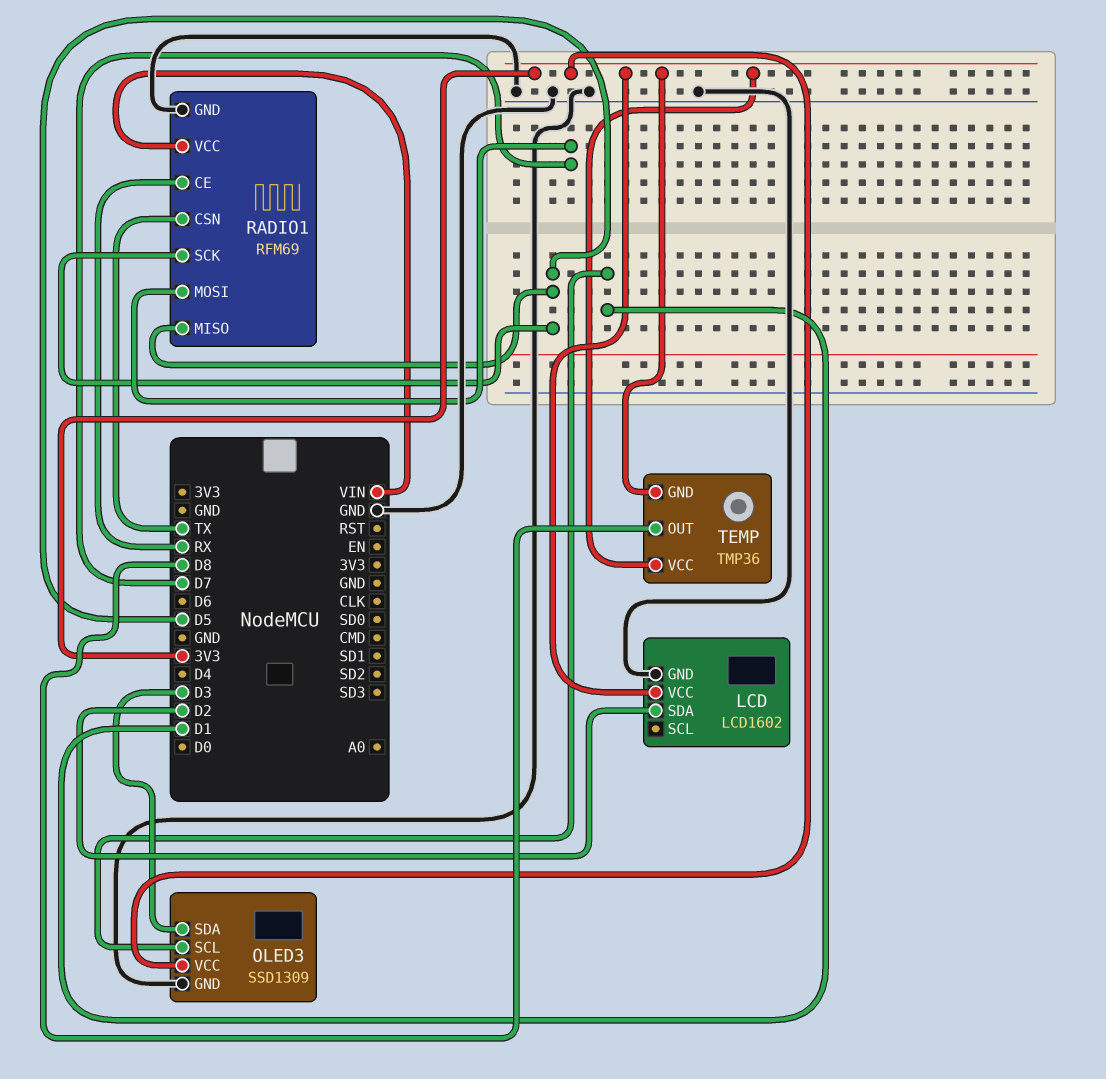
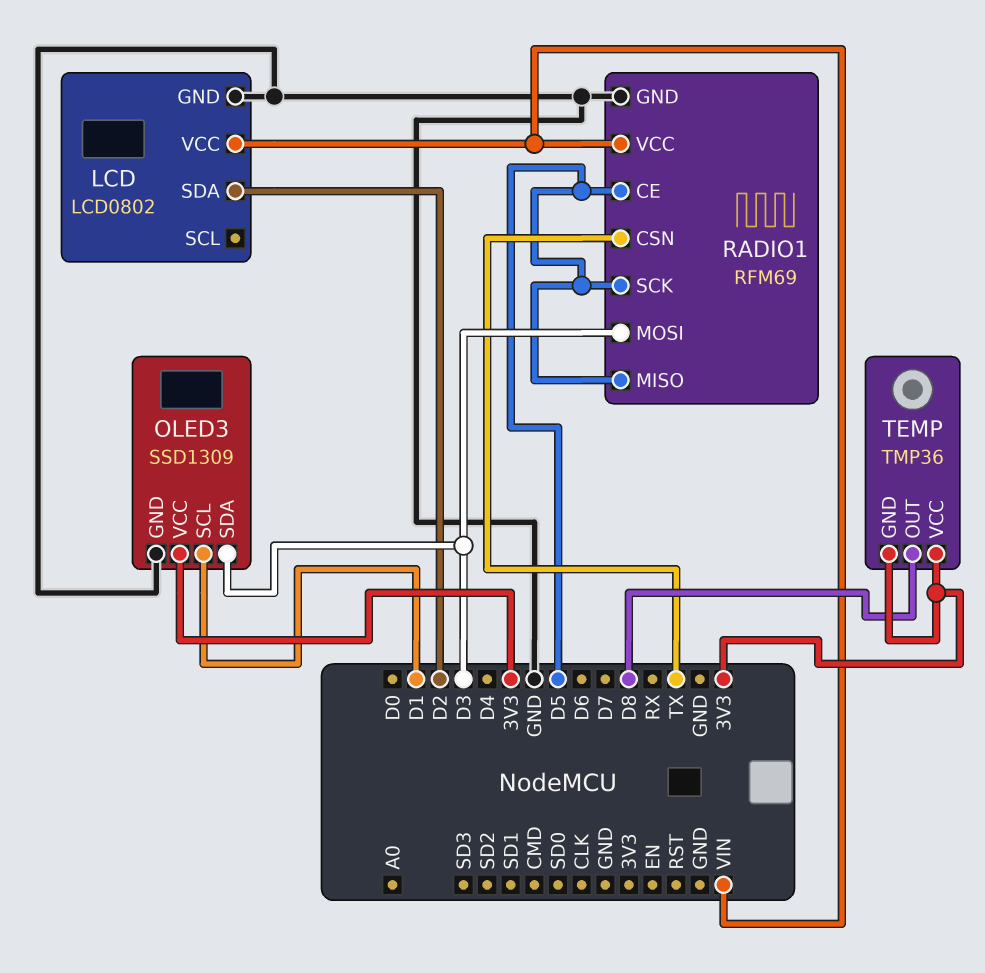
LCD: LCD1602 -> LCD0802
LCD pin VCC: 3V3 -> VIN
RADIO1 pin CE: RX -> D5
RADIO1 pin MOSI: D7 -> D3

